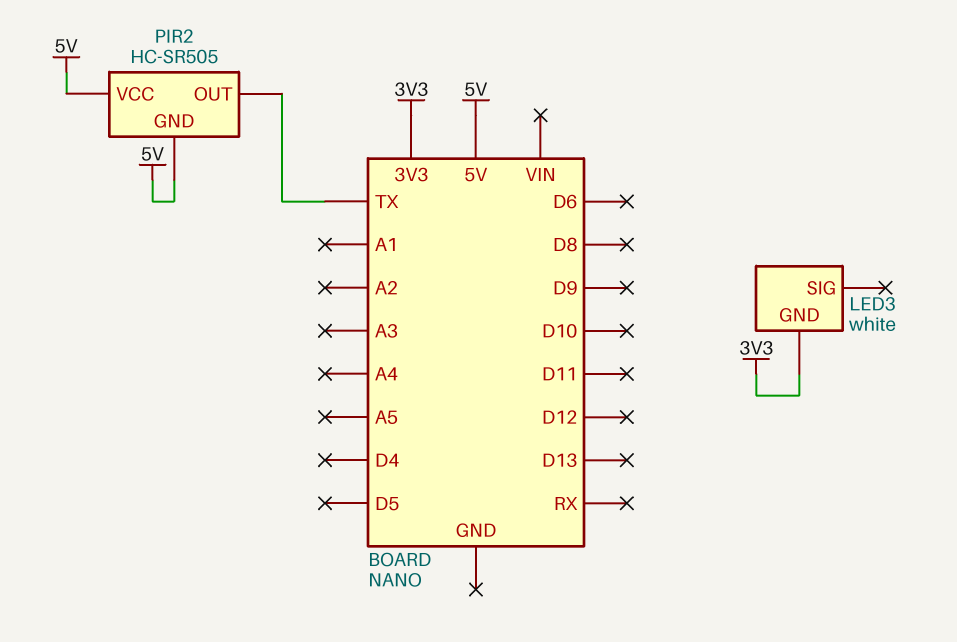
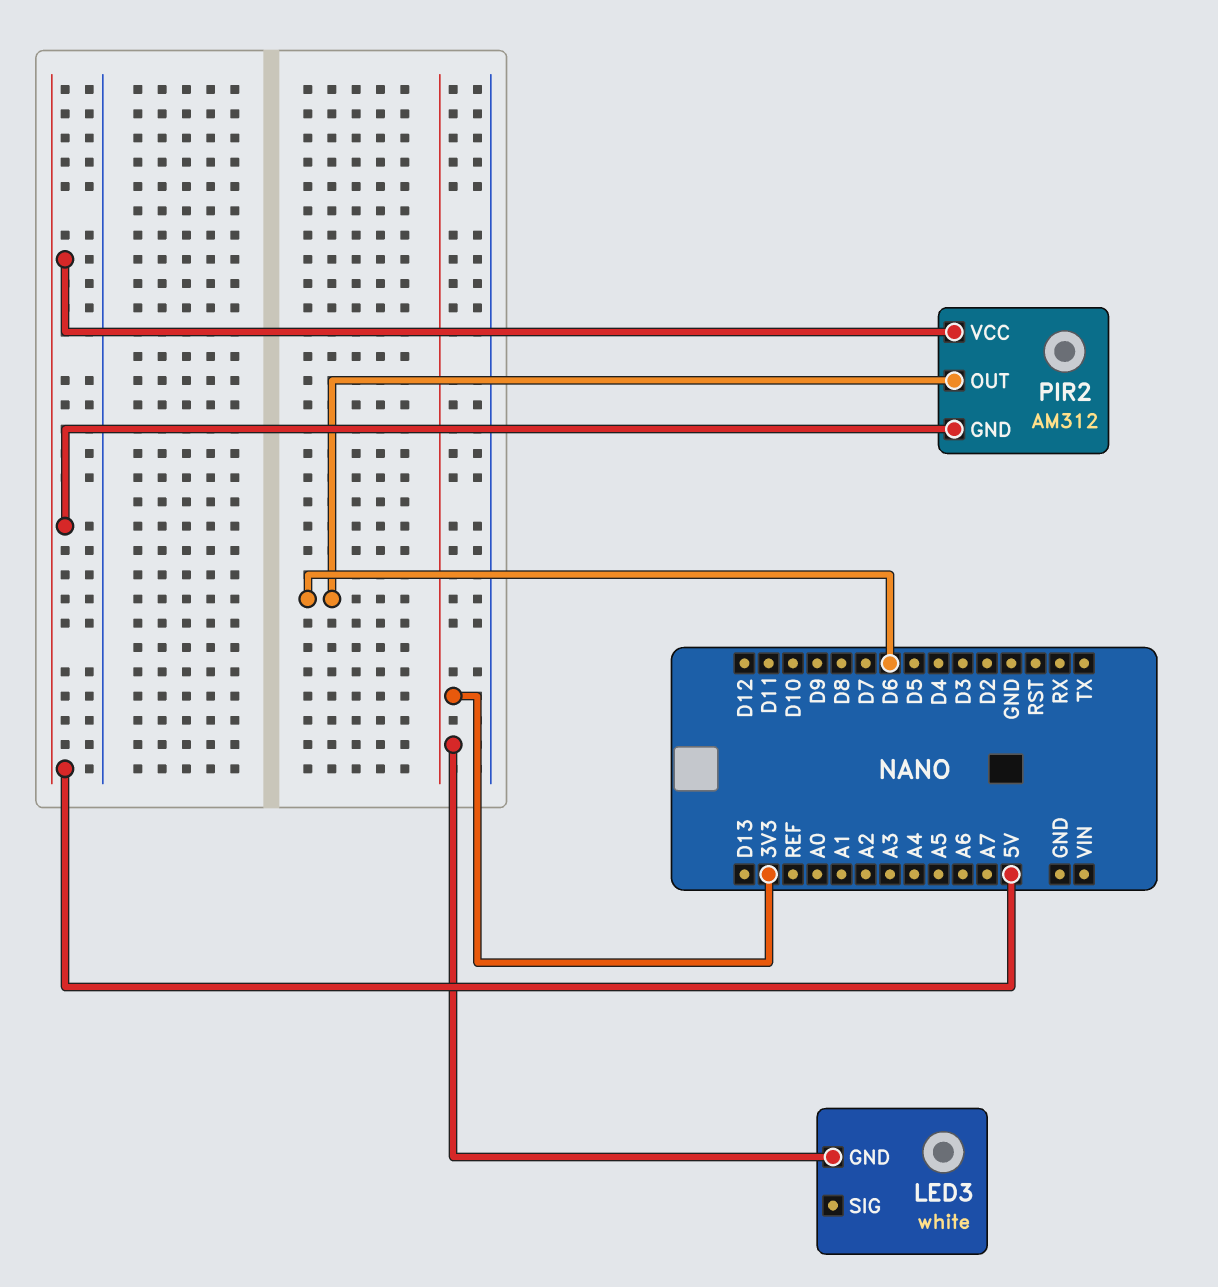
PIR2: HC-SR505 -> AM312
PIR2 pin OUT: TX -> D6

